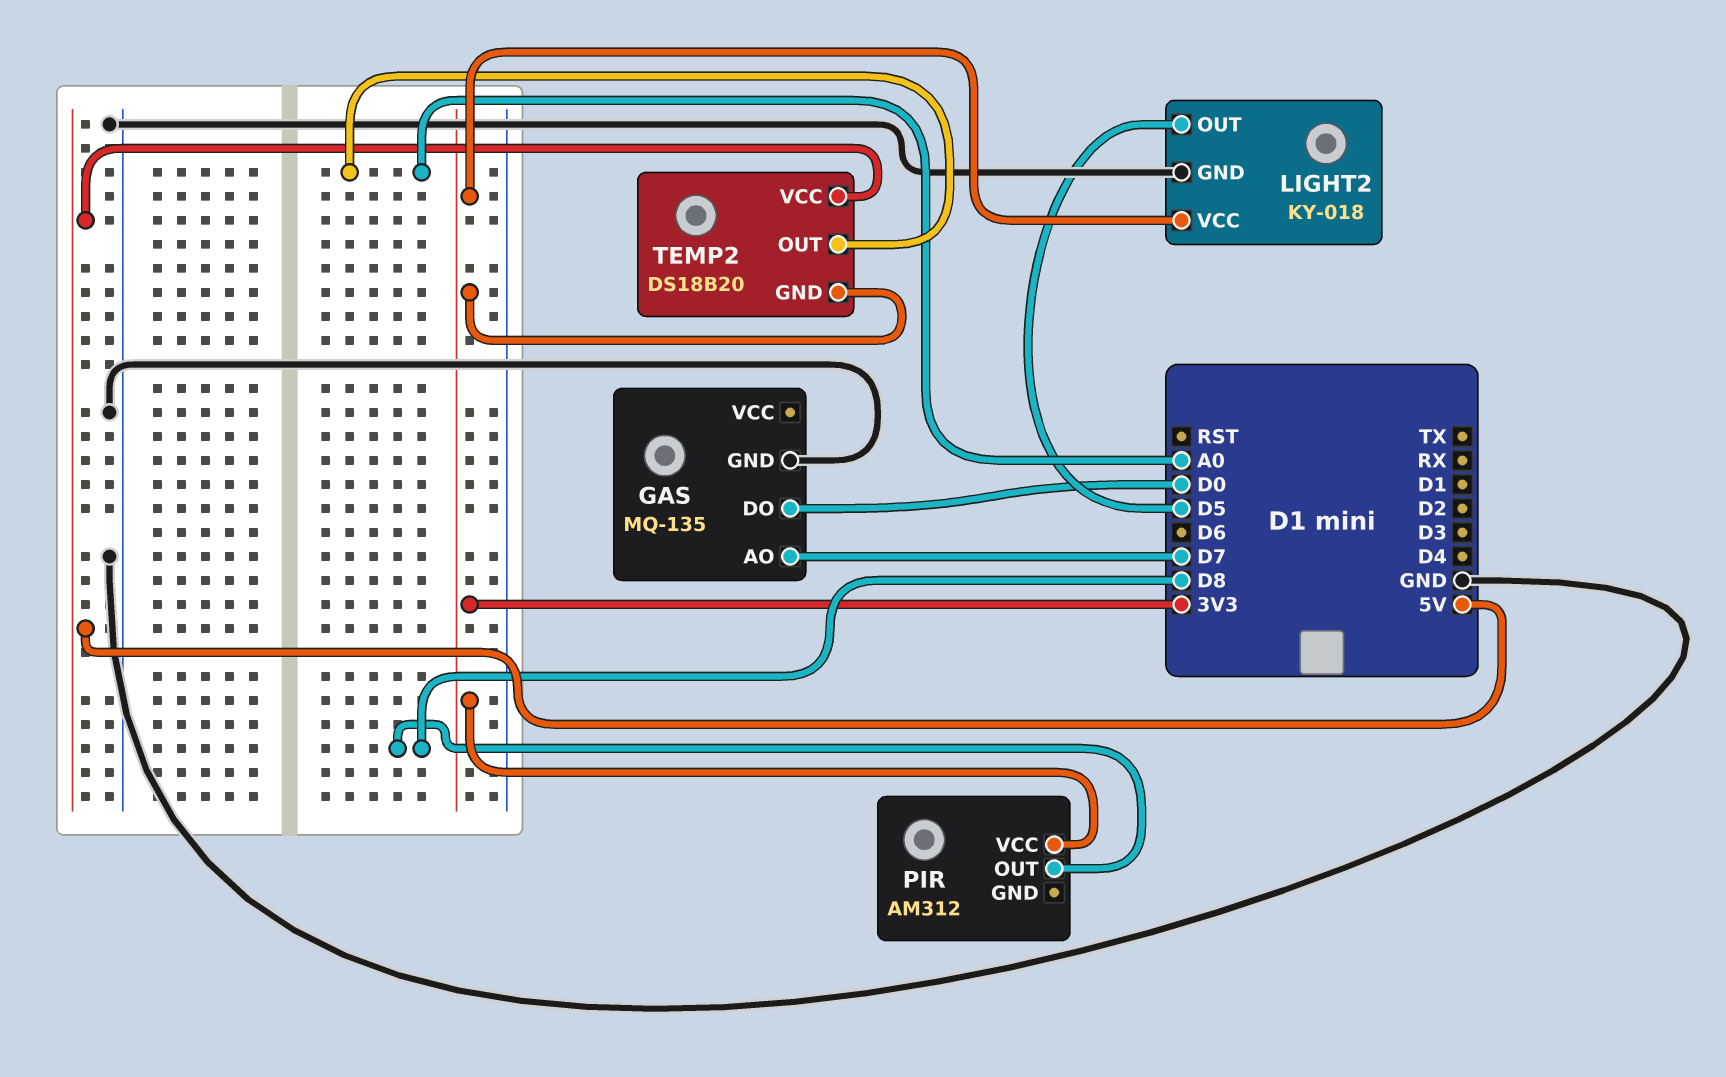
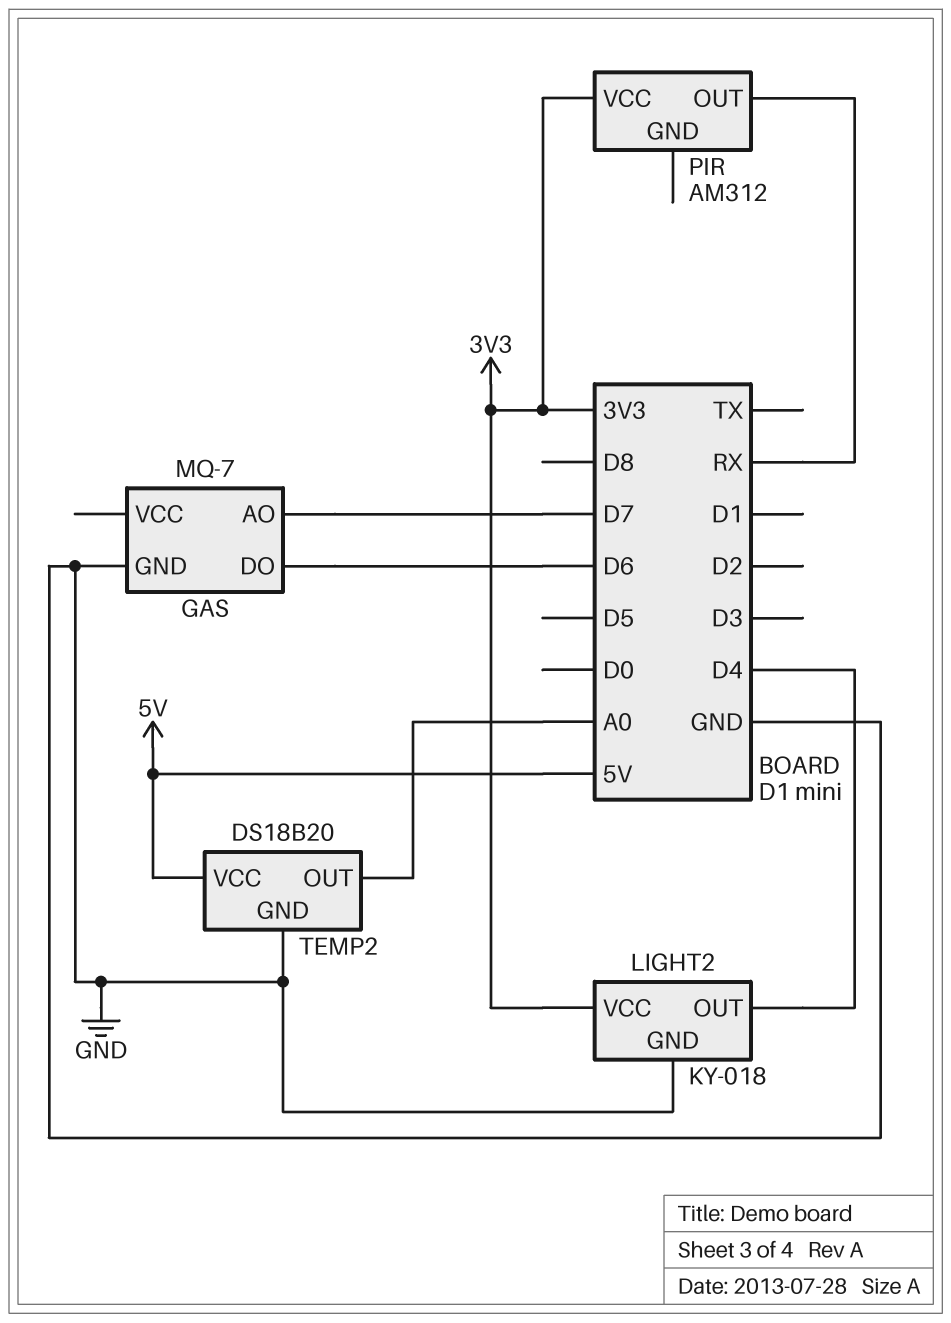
GAS: MQ-135 -> MQ-7
GAS pin DO: D0 -> D6
LIGHT2 pin OUT: D5 -> D4
PIR pin OUT: D8 -> RX
TEMP2 pin GND: 3V3 -> GND

